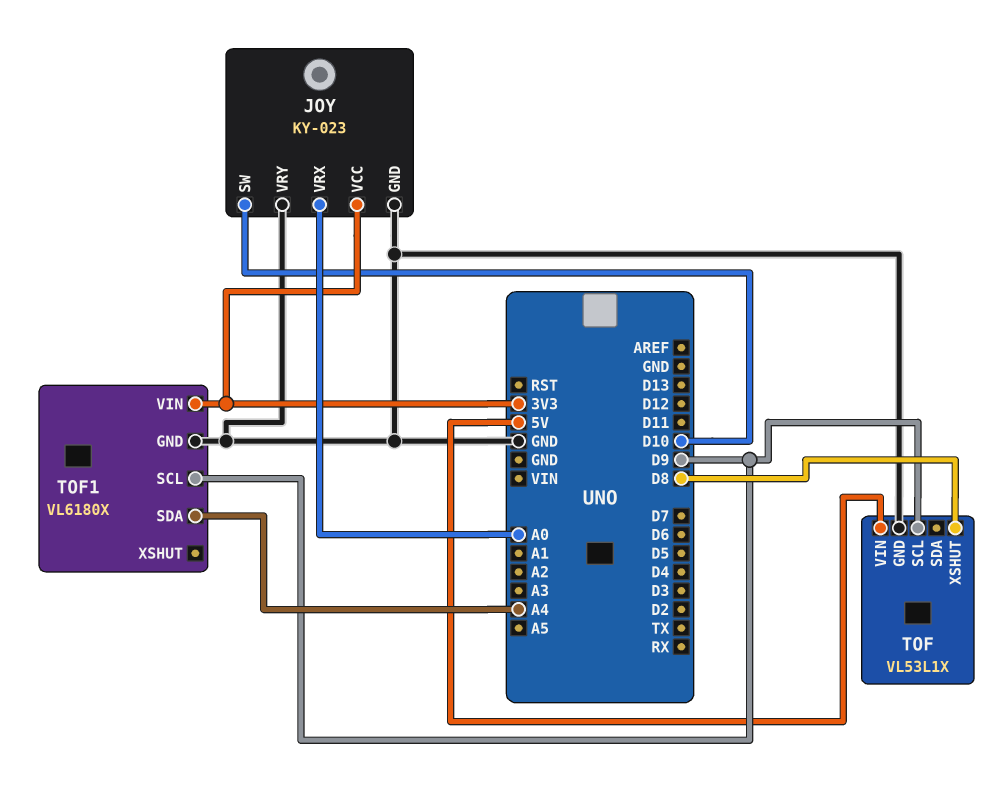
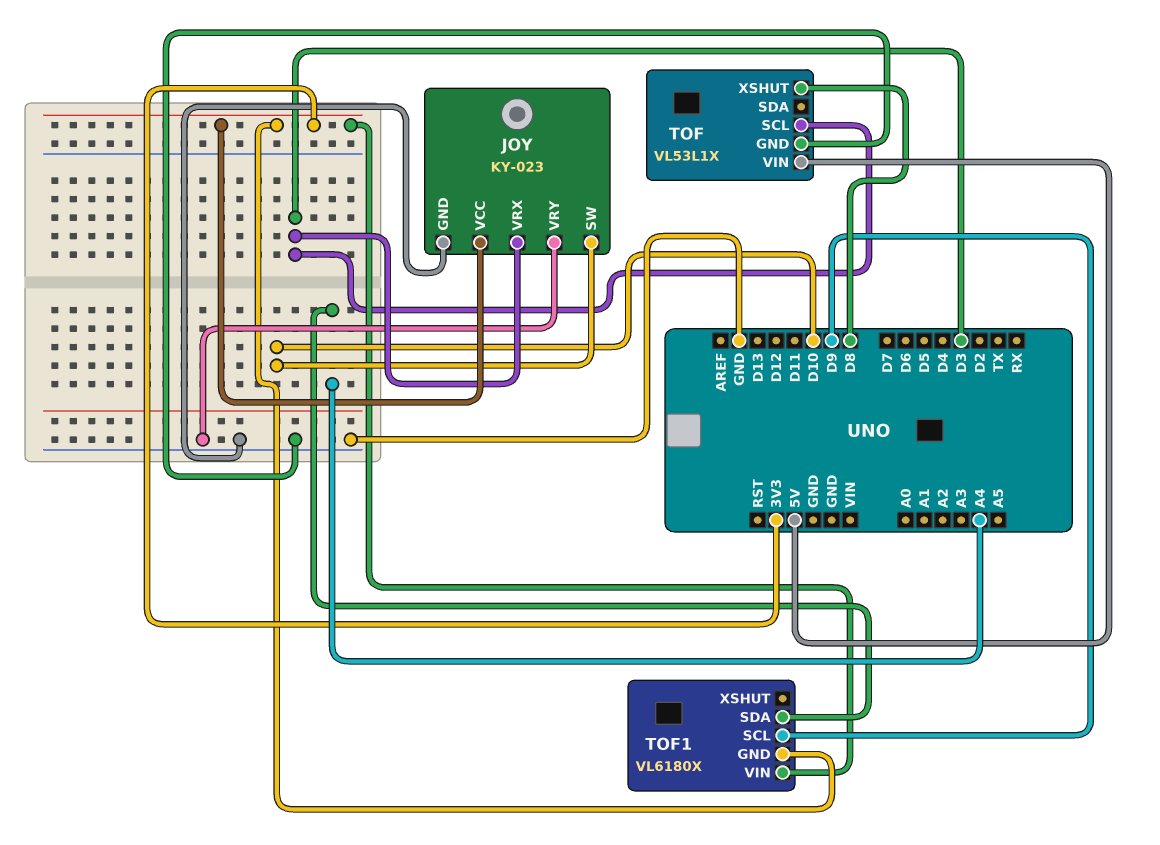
JOY pin VRX: A0 -> D3
TOF pin SCL: D9 -> D3
TOF1 pin GND: GND -> 3V3

